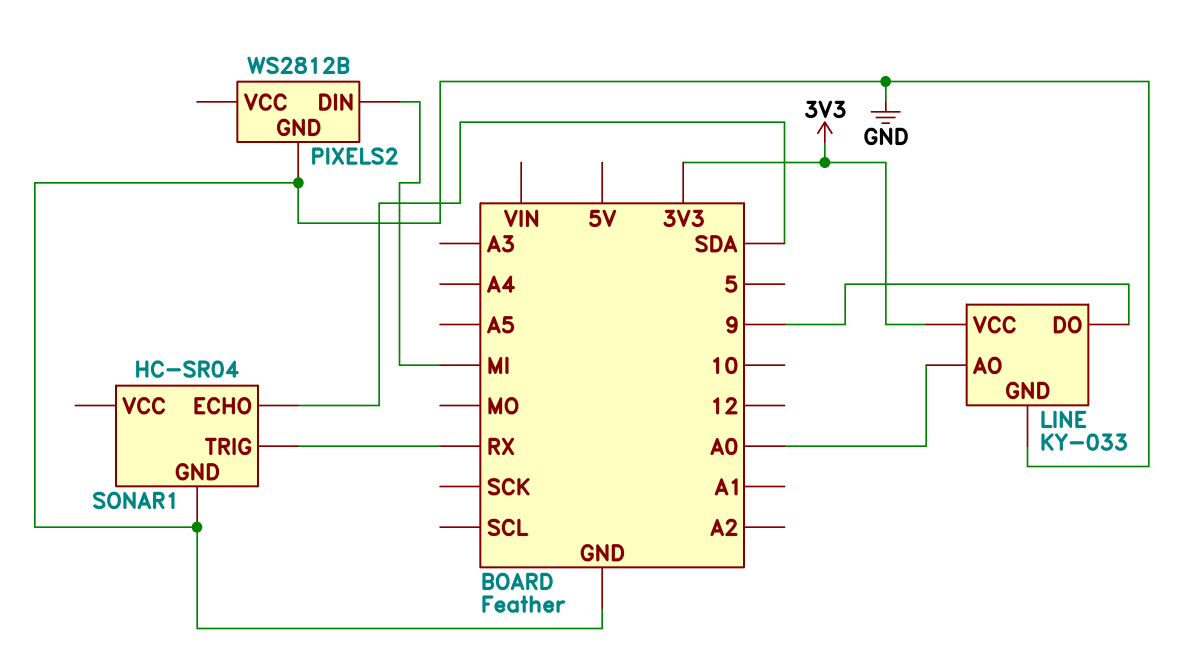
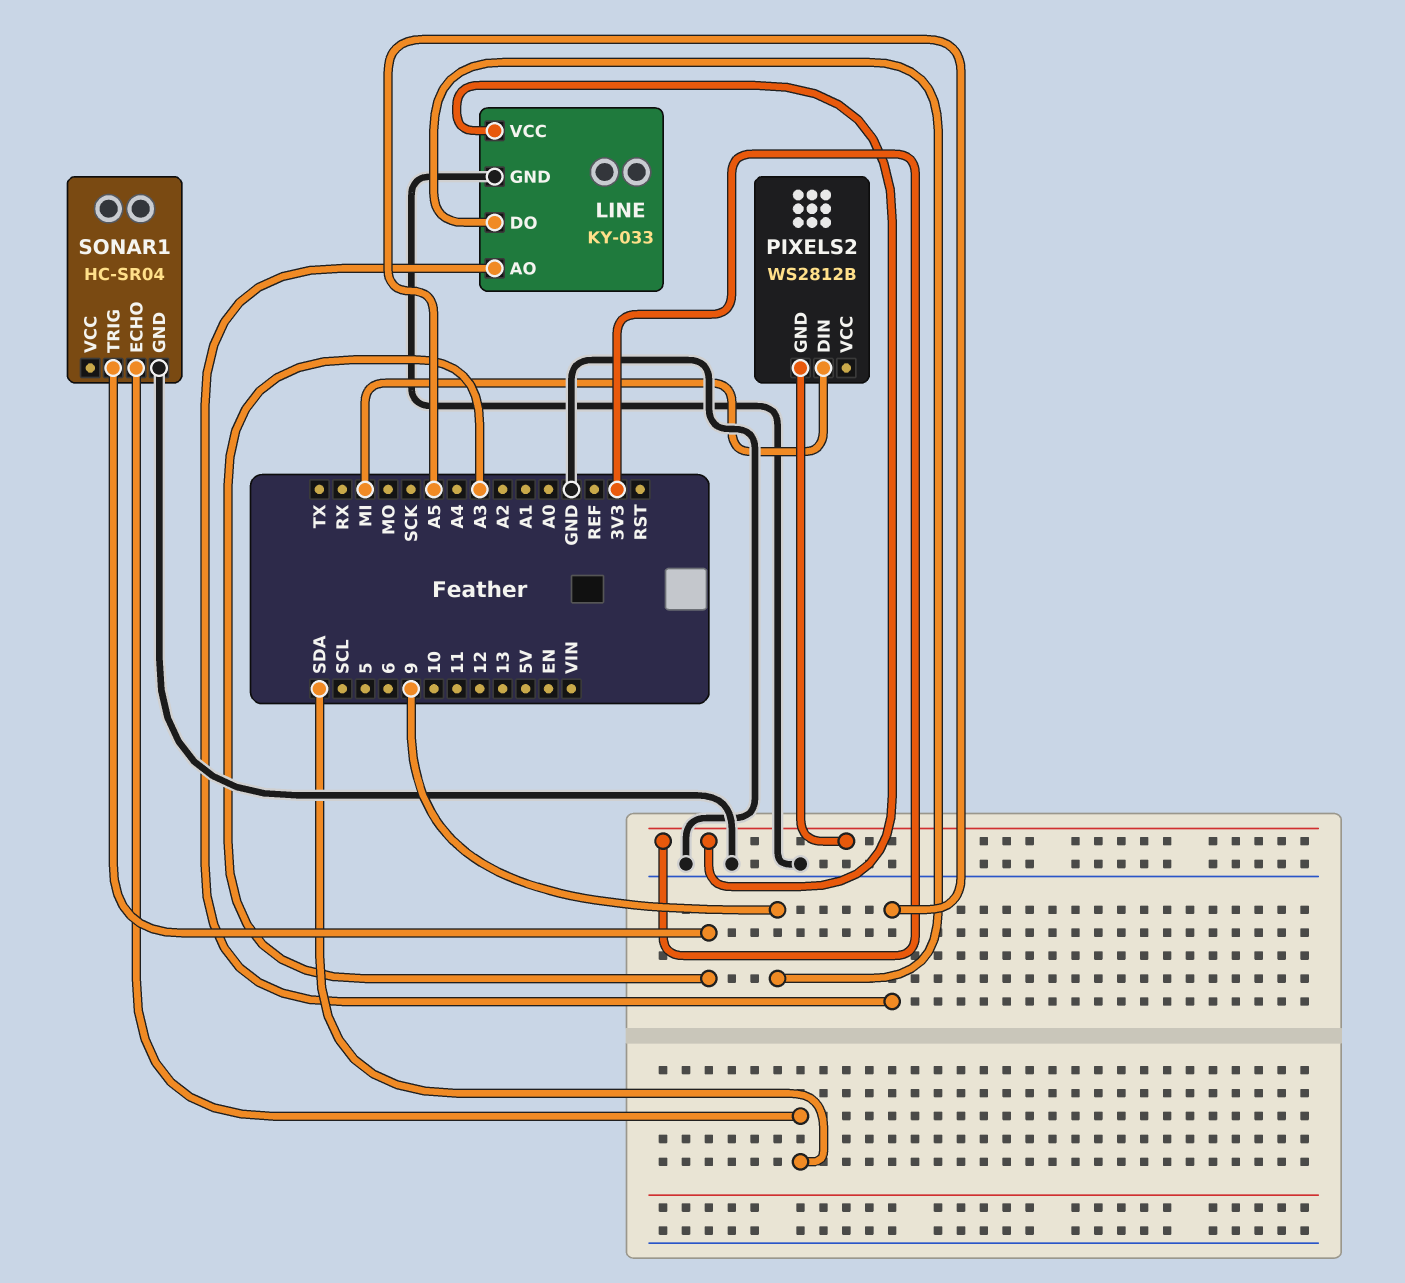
LINE pin AO: A0 -> A5
PIXELS2 pin GND: GND -> 3V3
SONAR1 pin TRIG: RX -> A3

